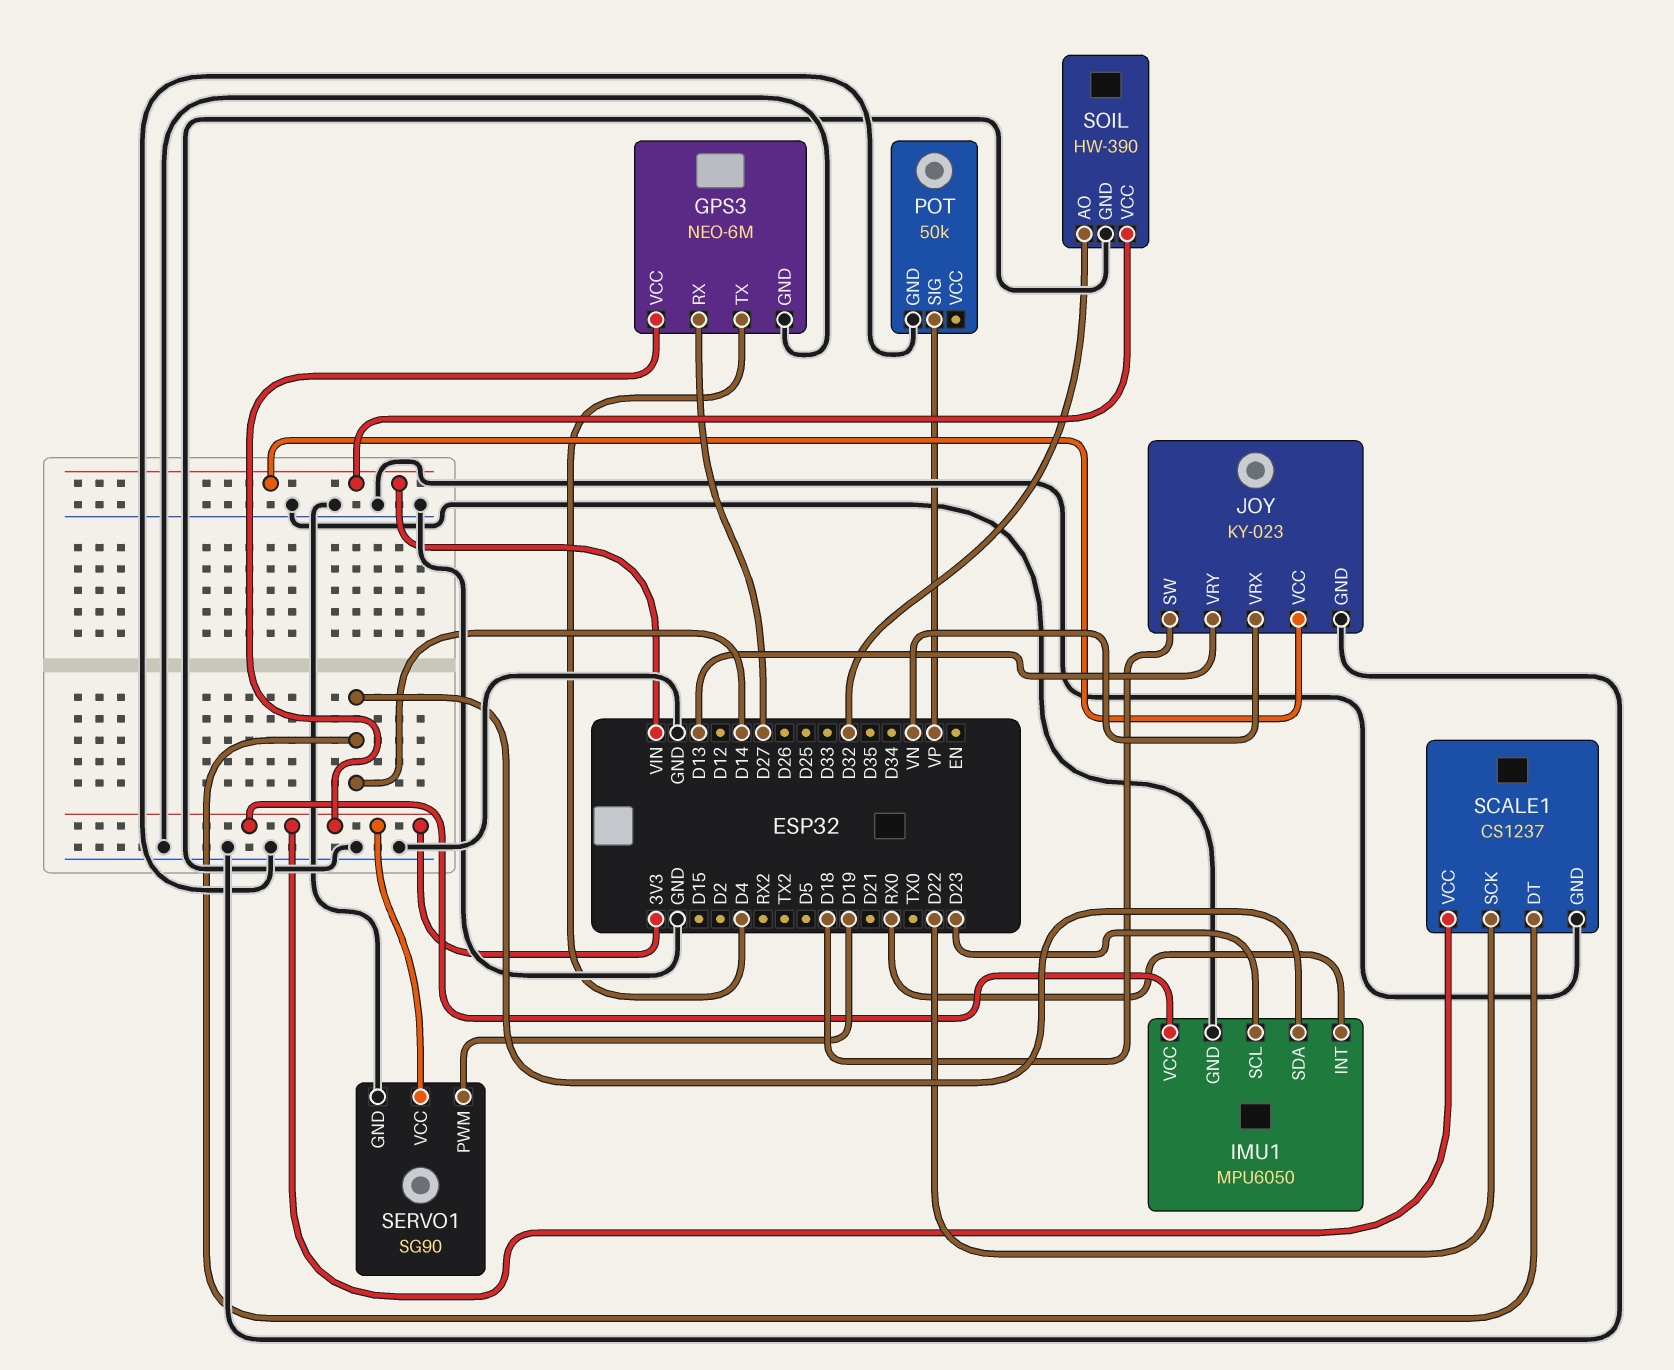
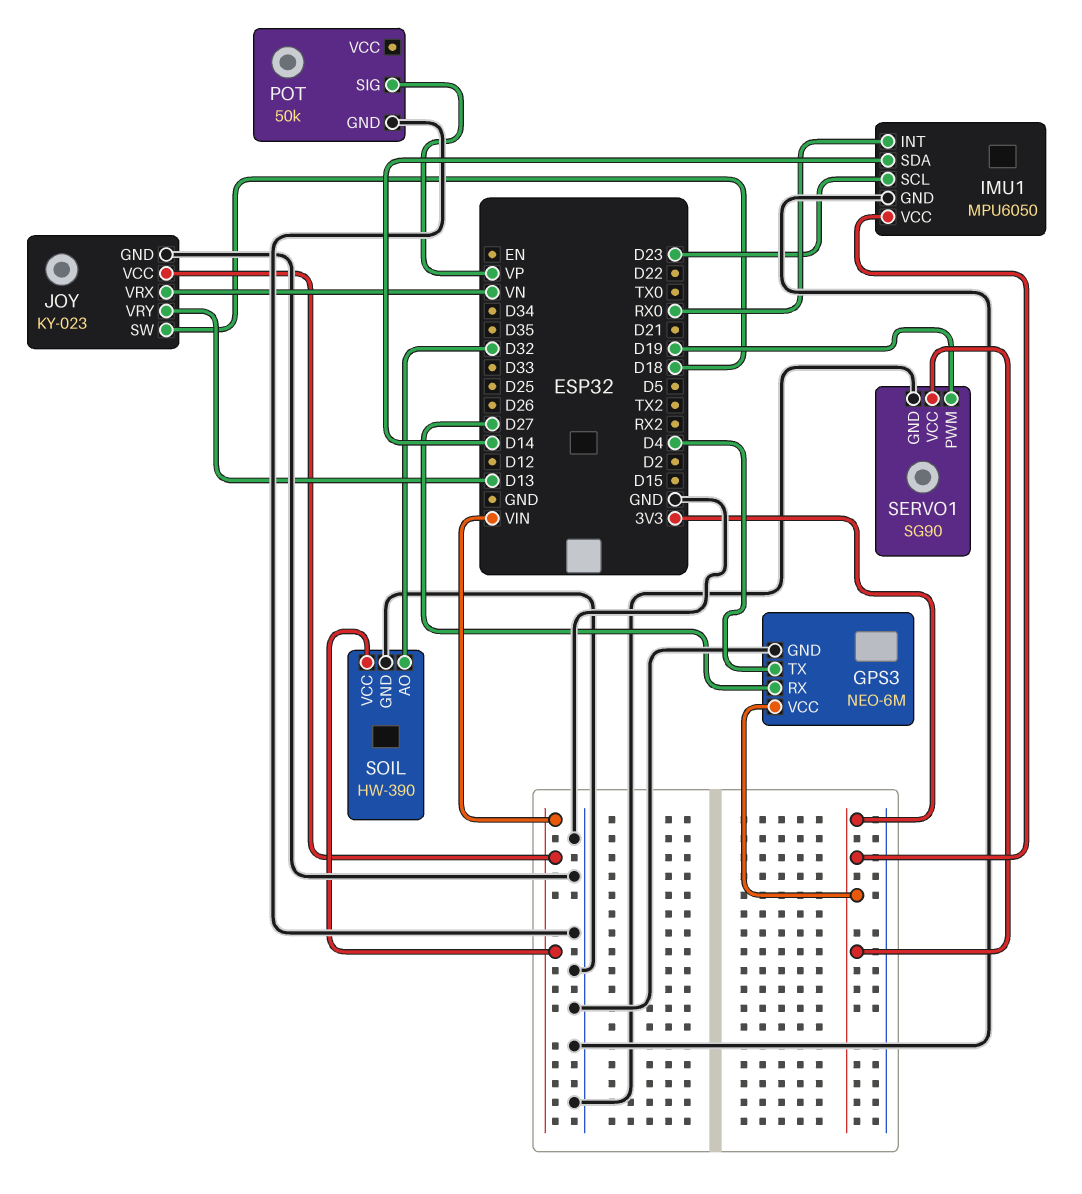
SCALE1: CS1237 -> none
SCALE1 pin DT: D14 -> none
SCALE1 pin GND: GND -> none
SCALE1 pin SCK: D22 -> none
SCALE1 pin VCC: 3V3 -> none

